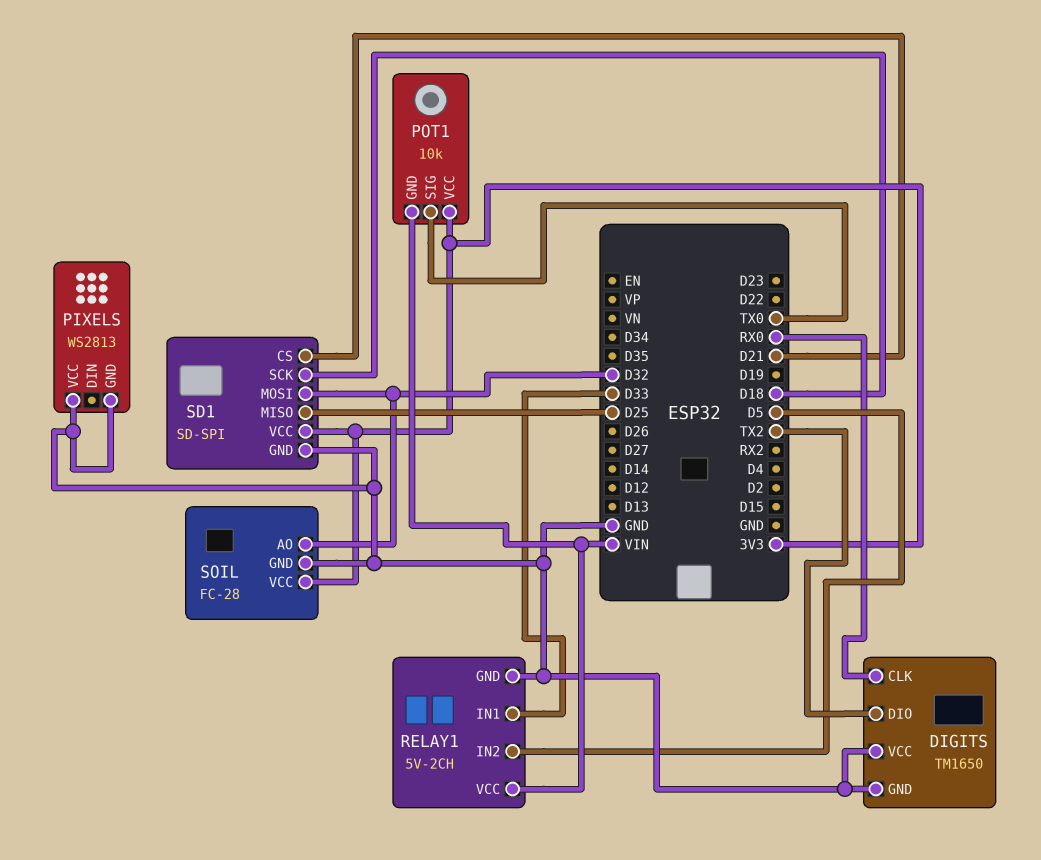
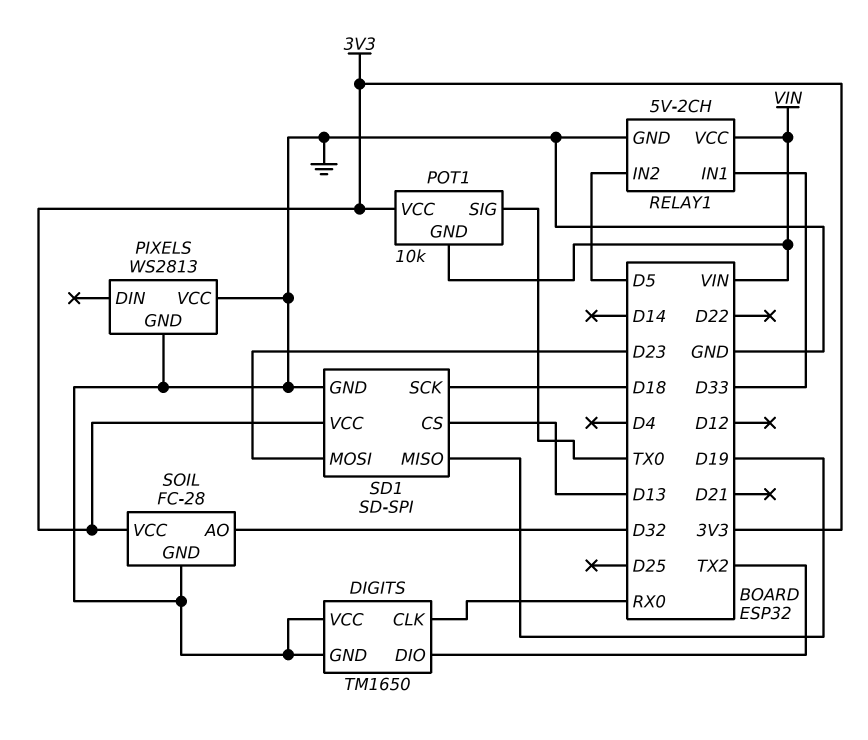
SD1 pin CS: D21 -> D13
SD1 pin MISO: D25 -> D19
SD1 pin MOSI: D32 -> D23

